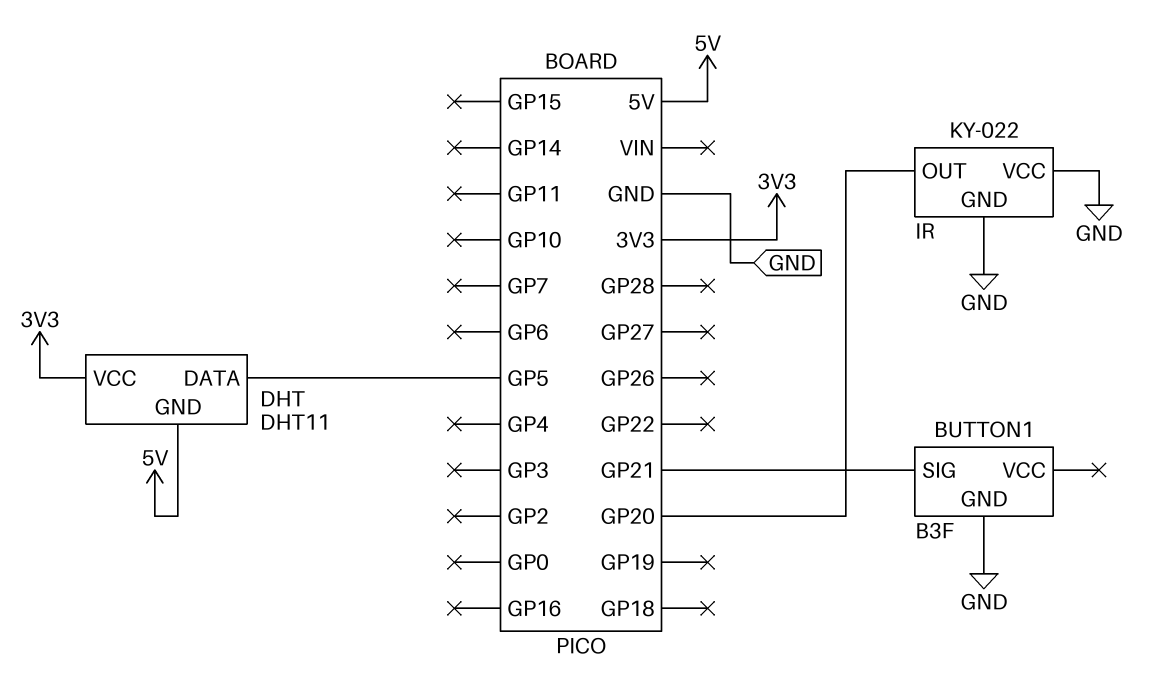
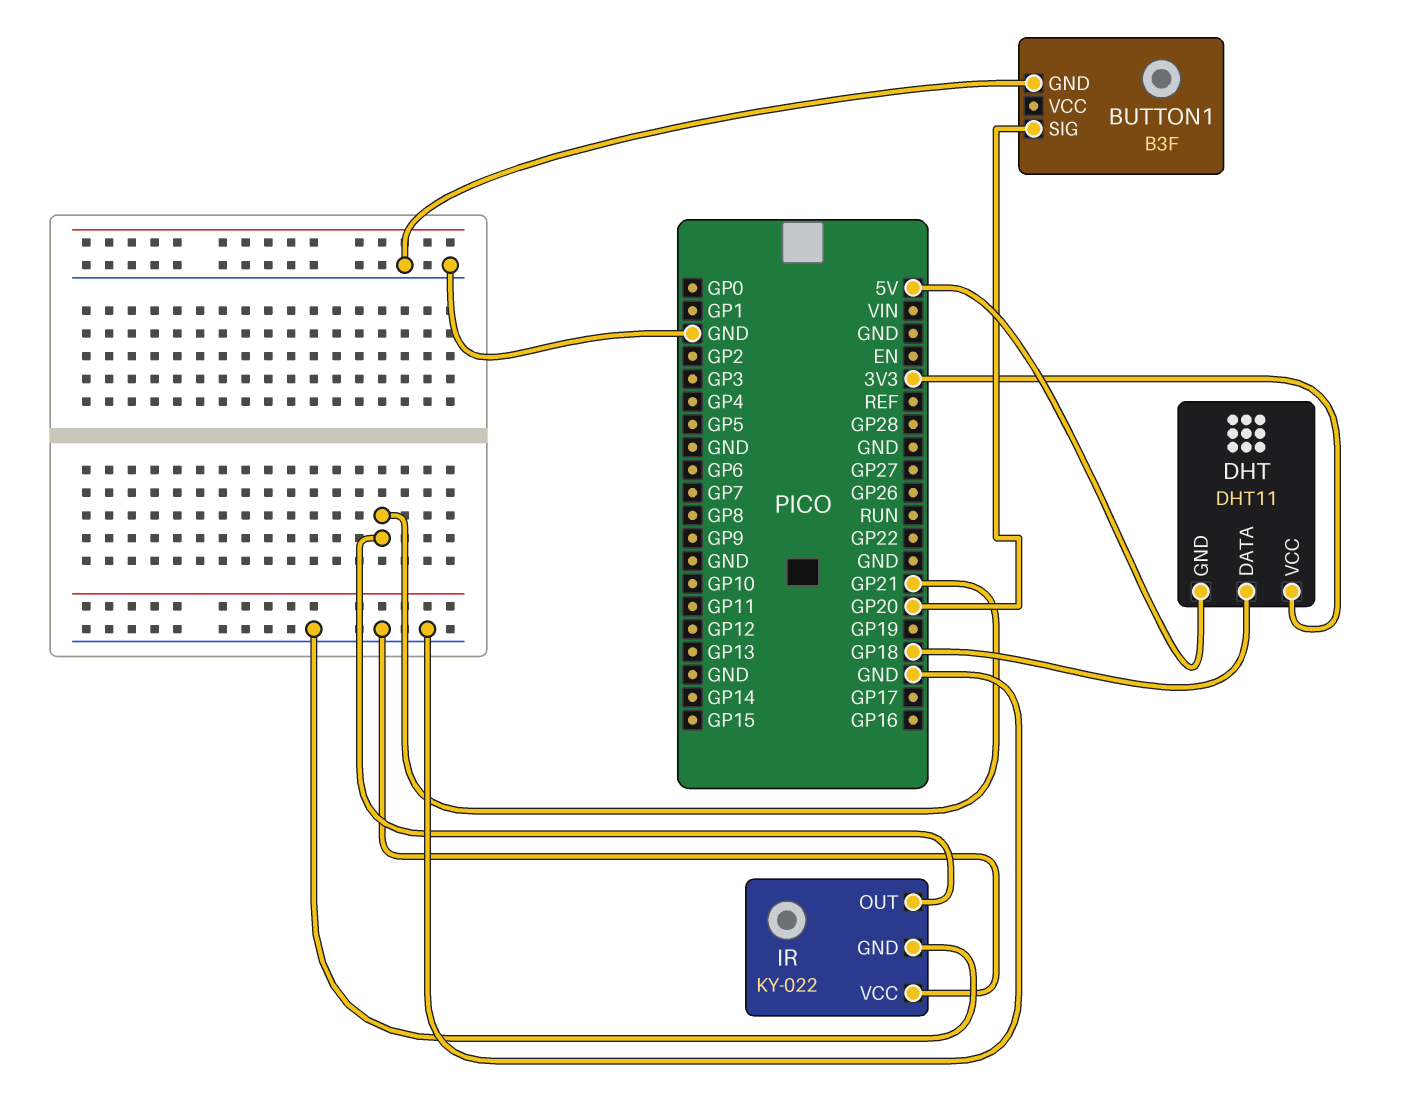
BUTTON1 pin SIG: GP21 -> GP20
DHT pin DATA: GP5 -> GP18
IR pin OUT: GP20 -> GP21

